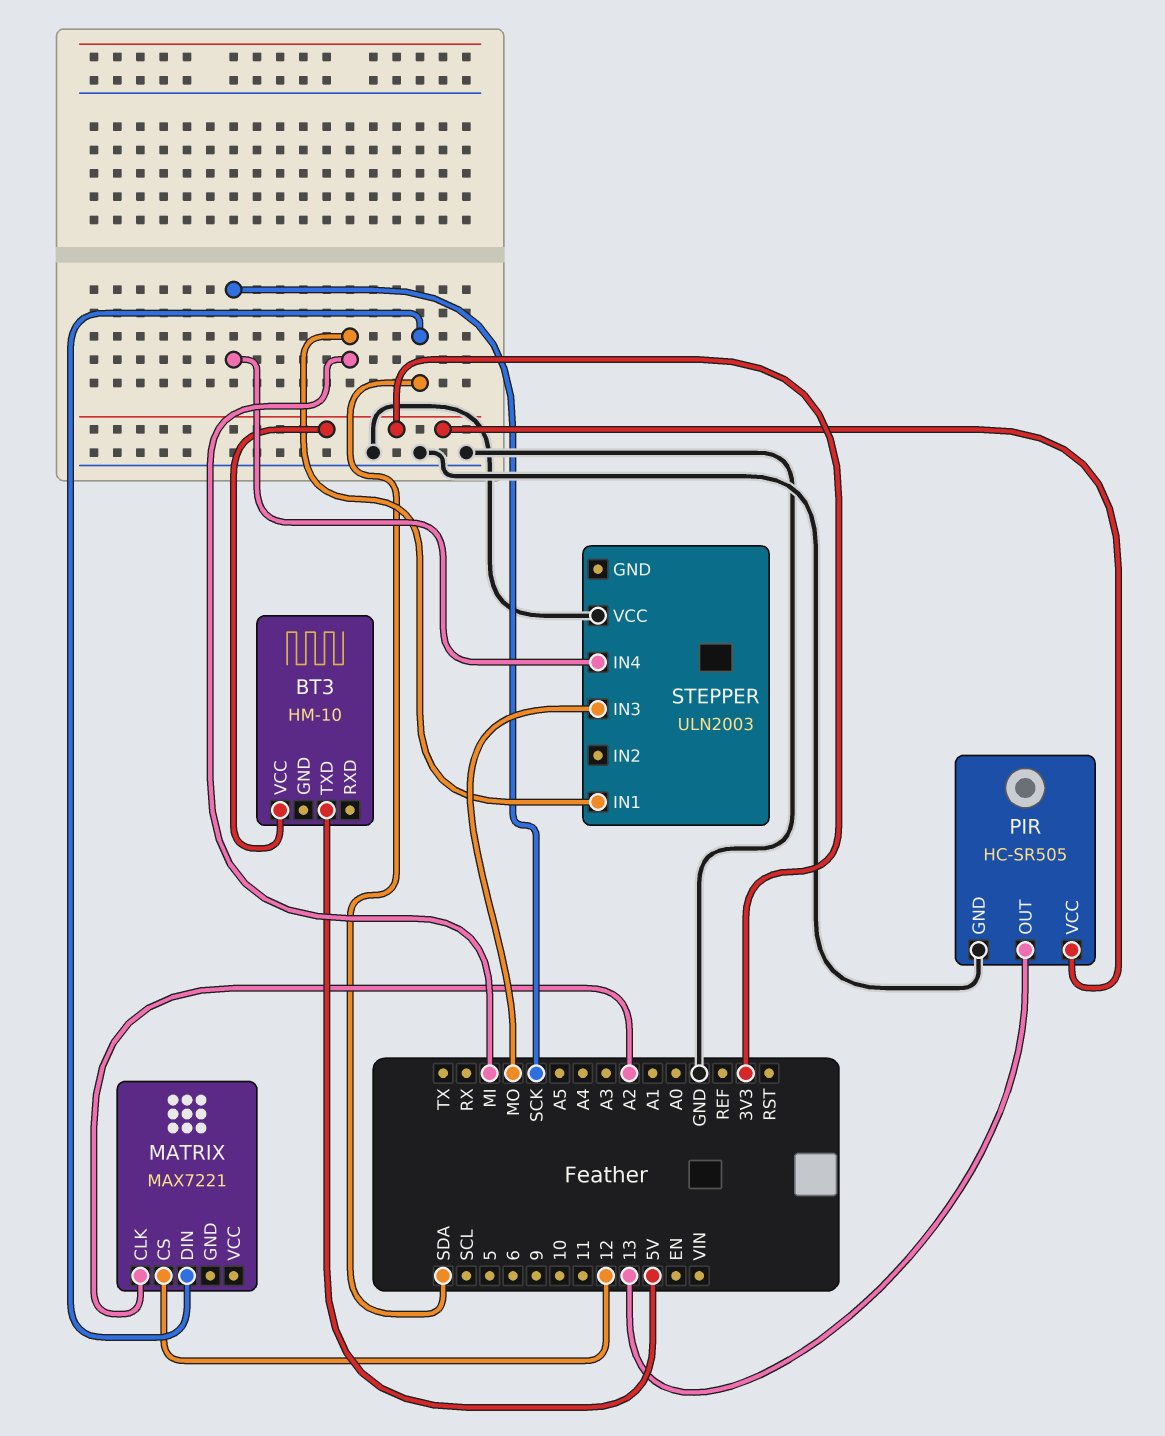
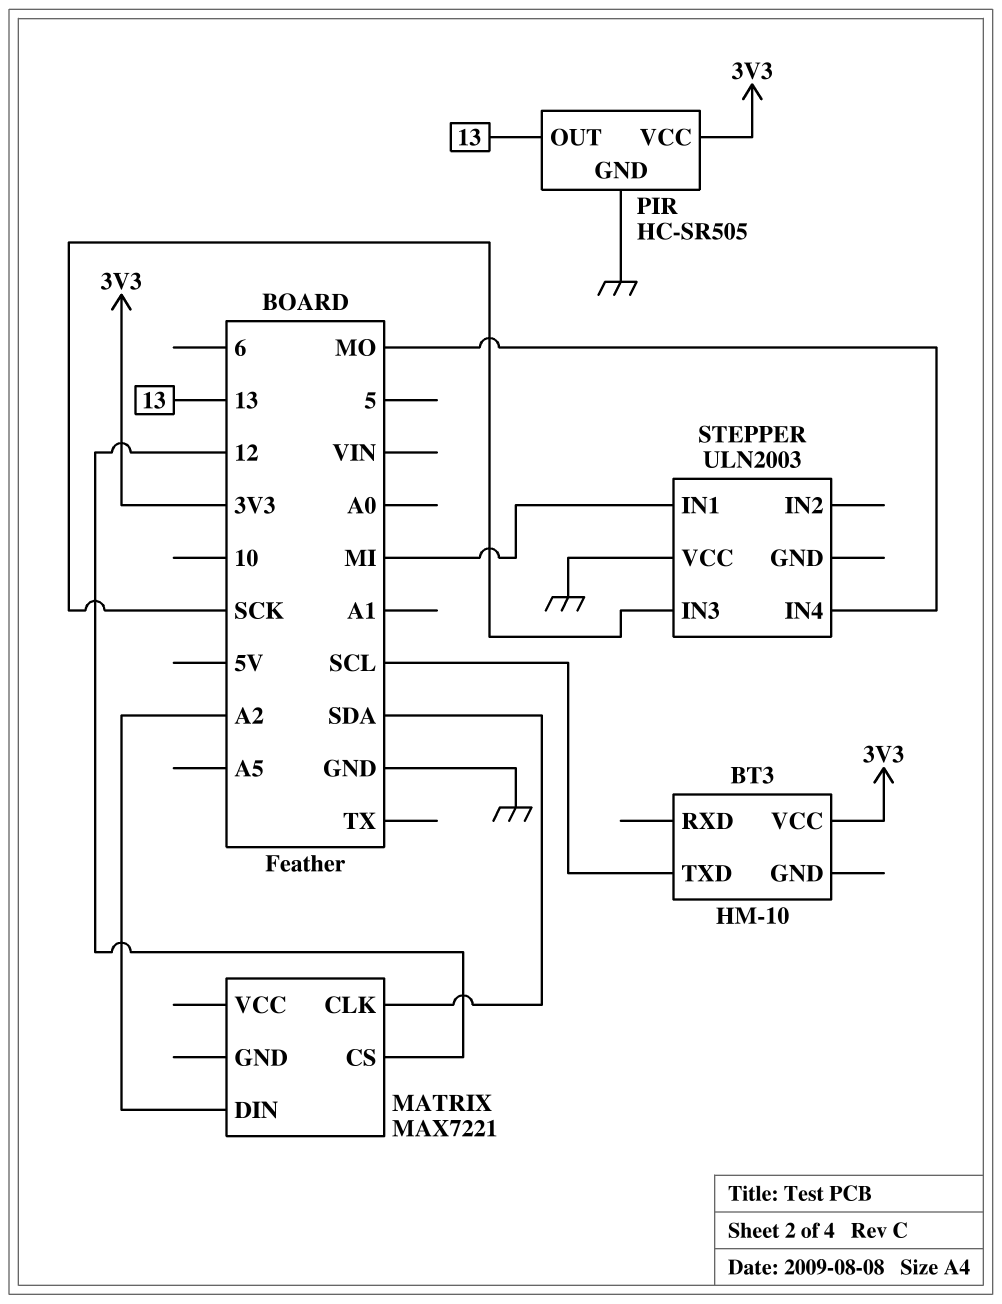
BT3 pin TXD: 5V -> SCL
MATRIX pin CLK: A2 -> SDA
MATRIX pin DIN: SDA -> A2
STEPPER pin IN3: MO -> SCK
STEPPER pin IN4: SCK -> MO

